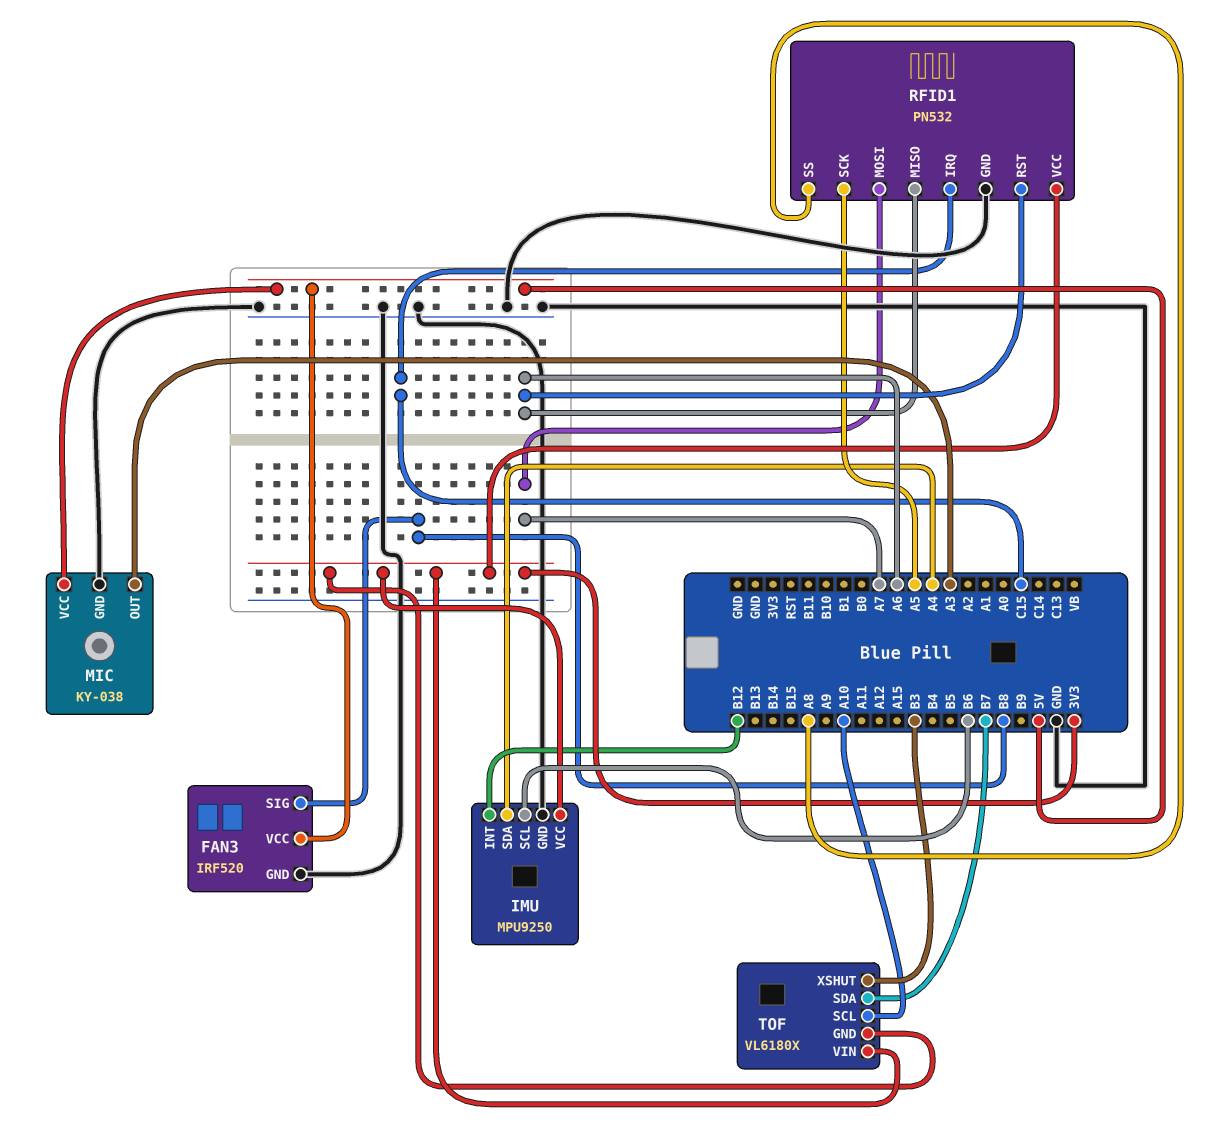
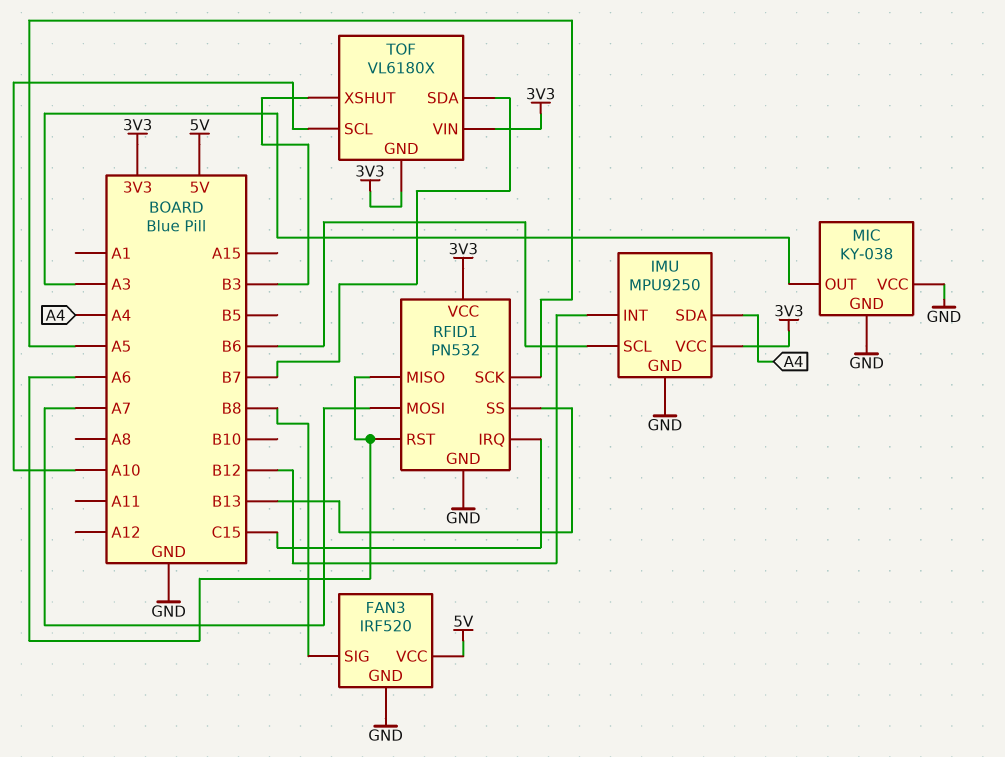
MIC pin VCC: 5V -> GND
RFID1 pin SS: A8 -> B13

